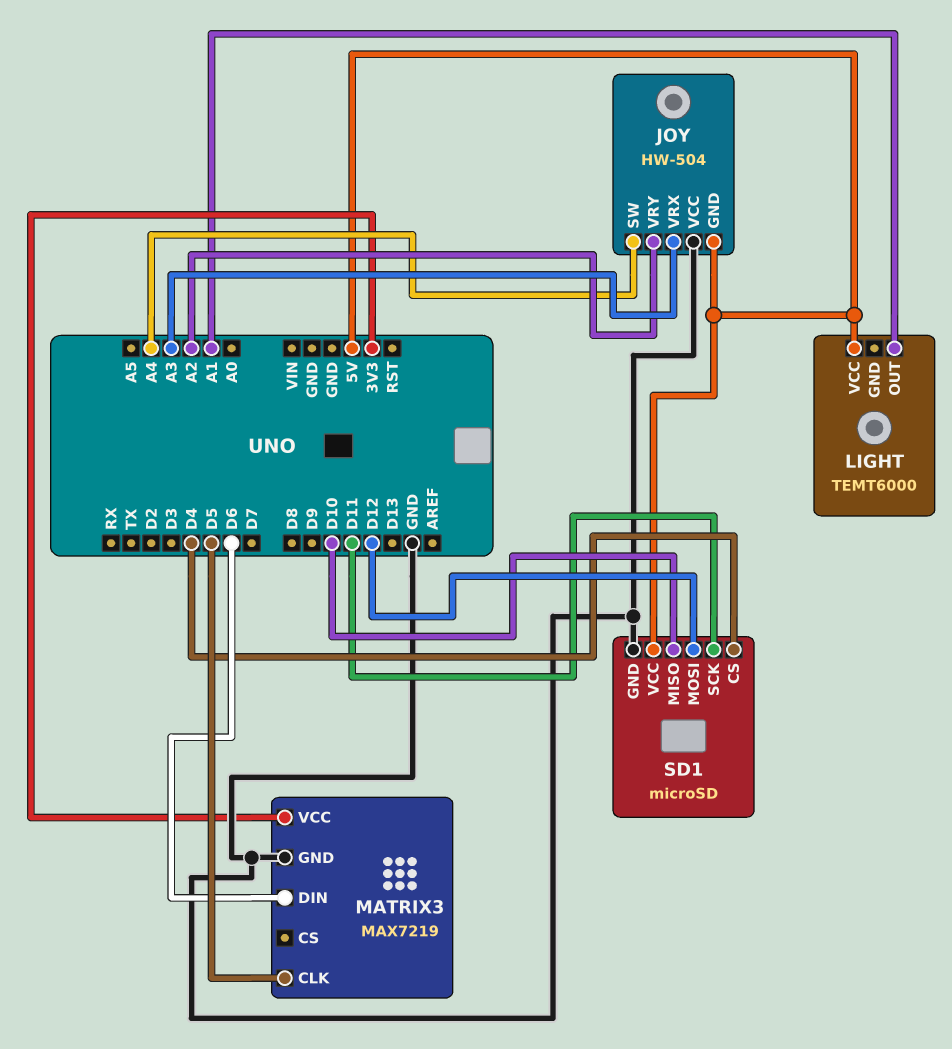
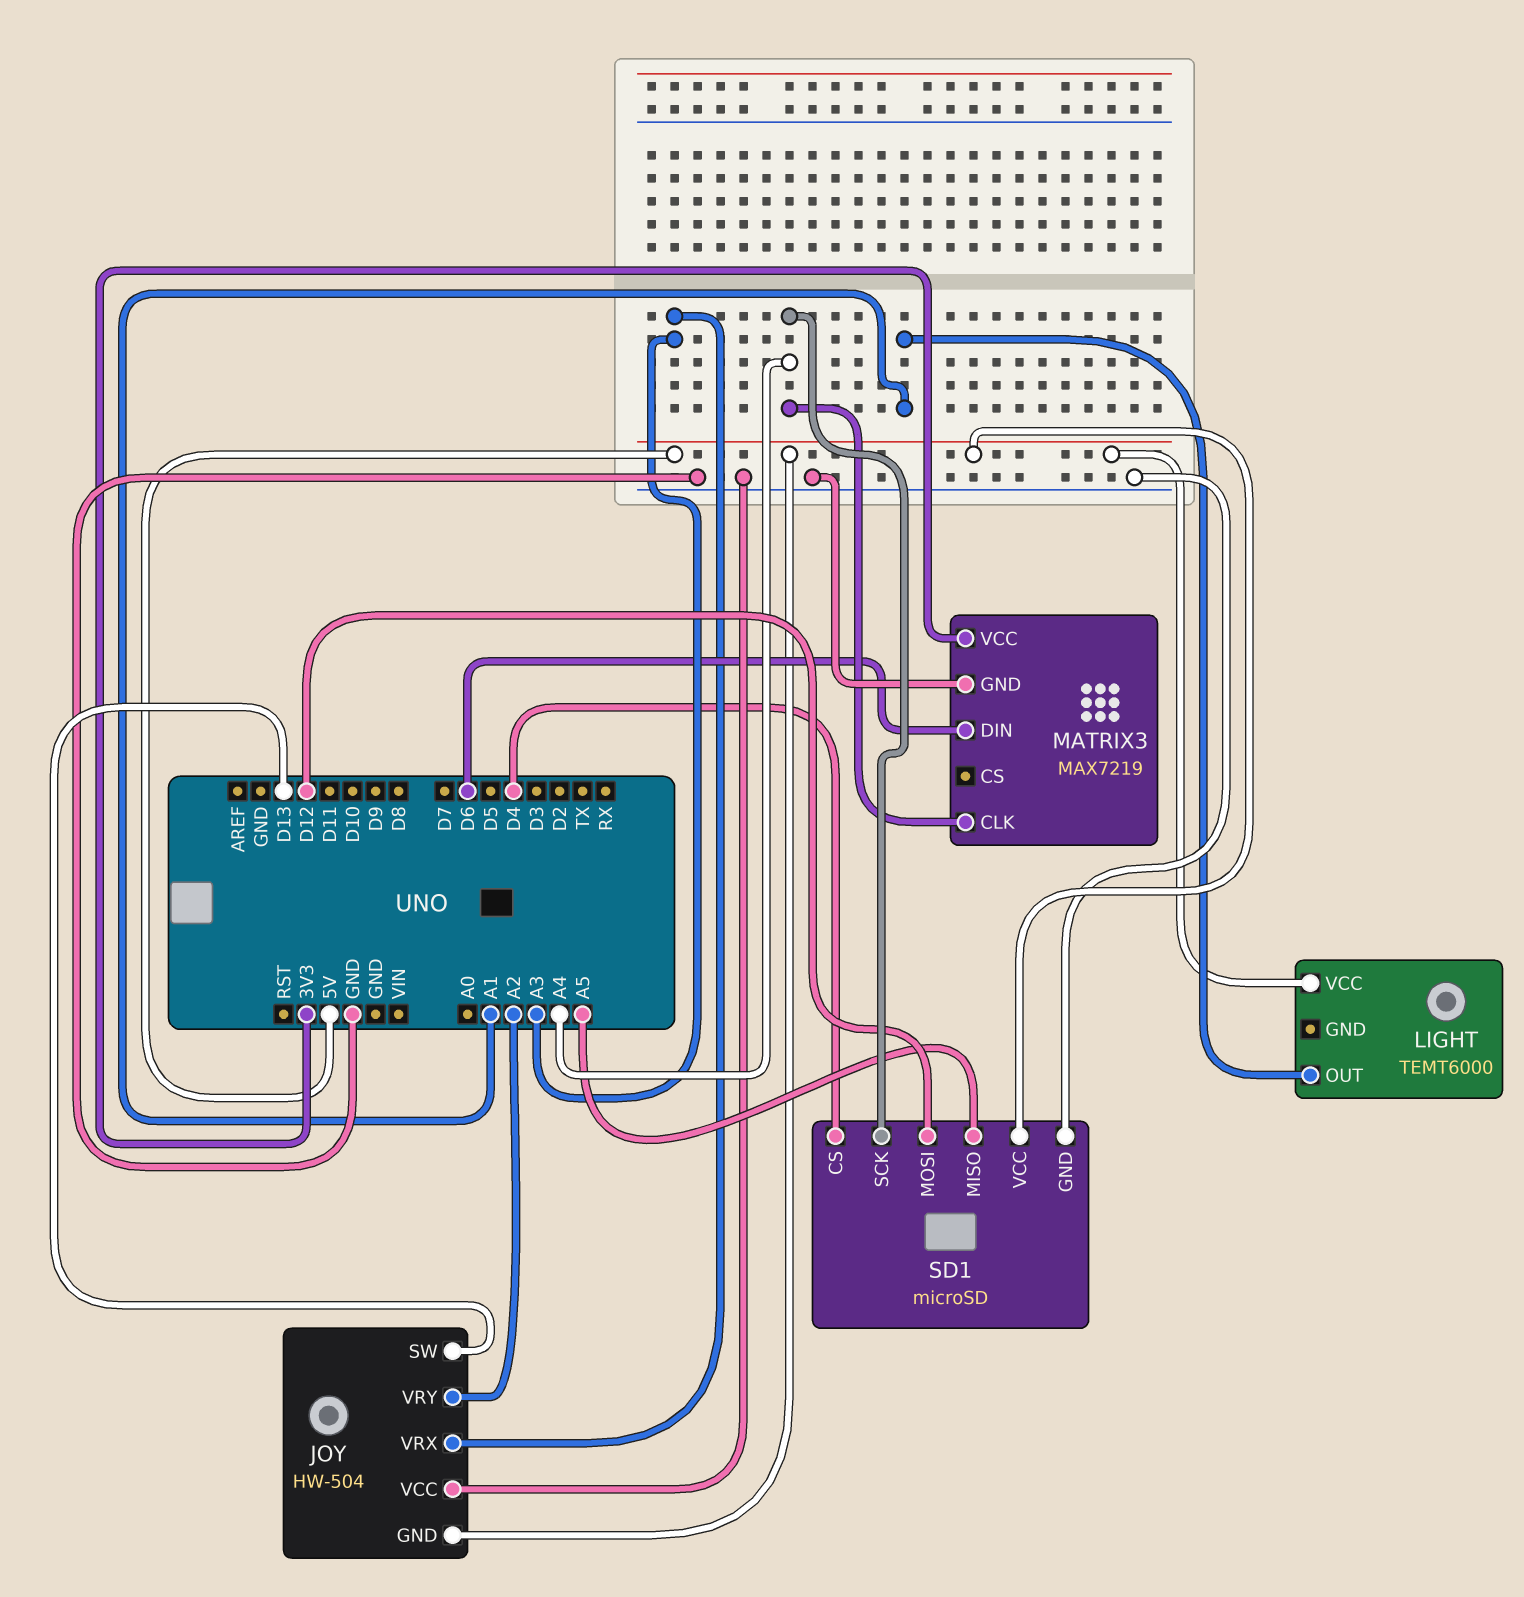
JOY pin SW: A4 -> D13
MATRIX3 pin CLK: D5 -> A4
SD1 pin MISO: D10 -> A5
SD1 pin SCK: D11 -> A4

